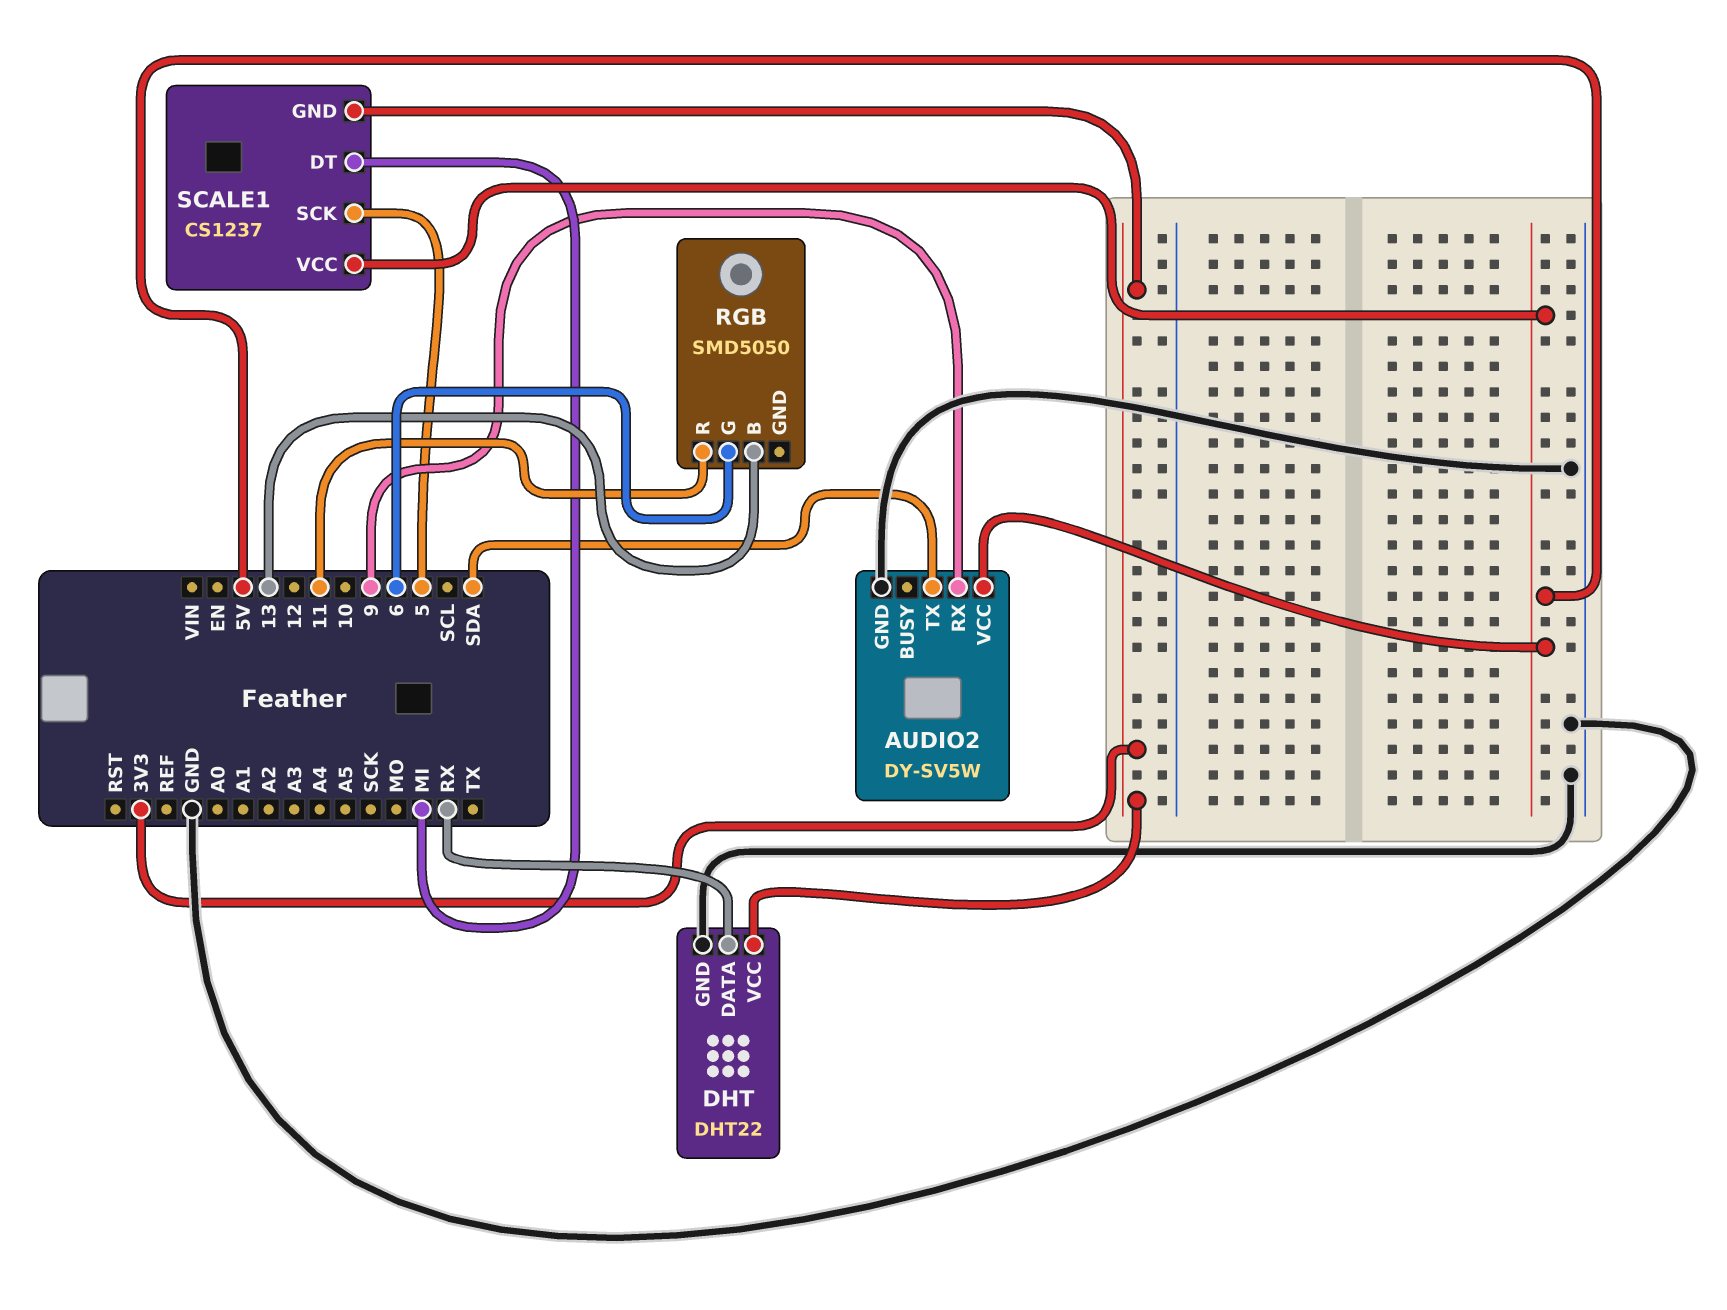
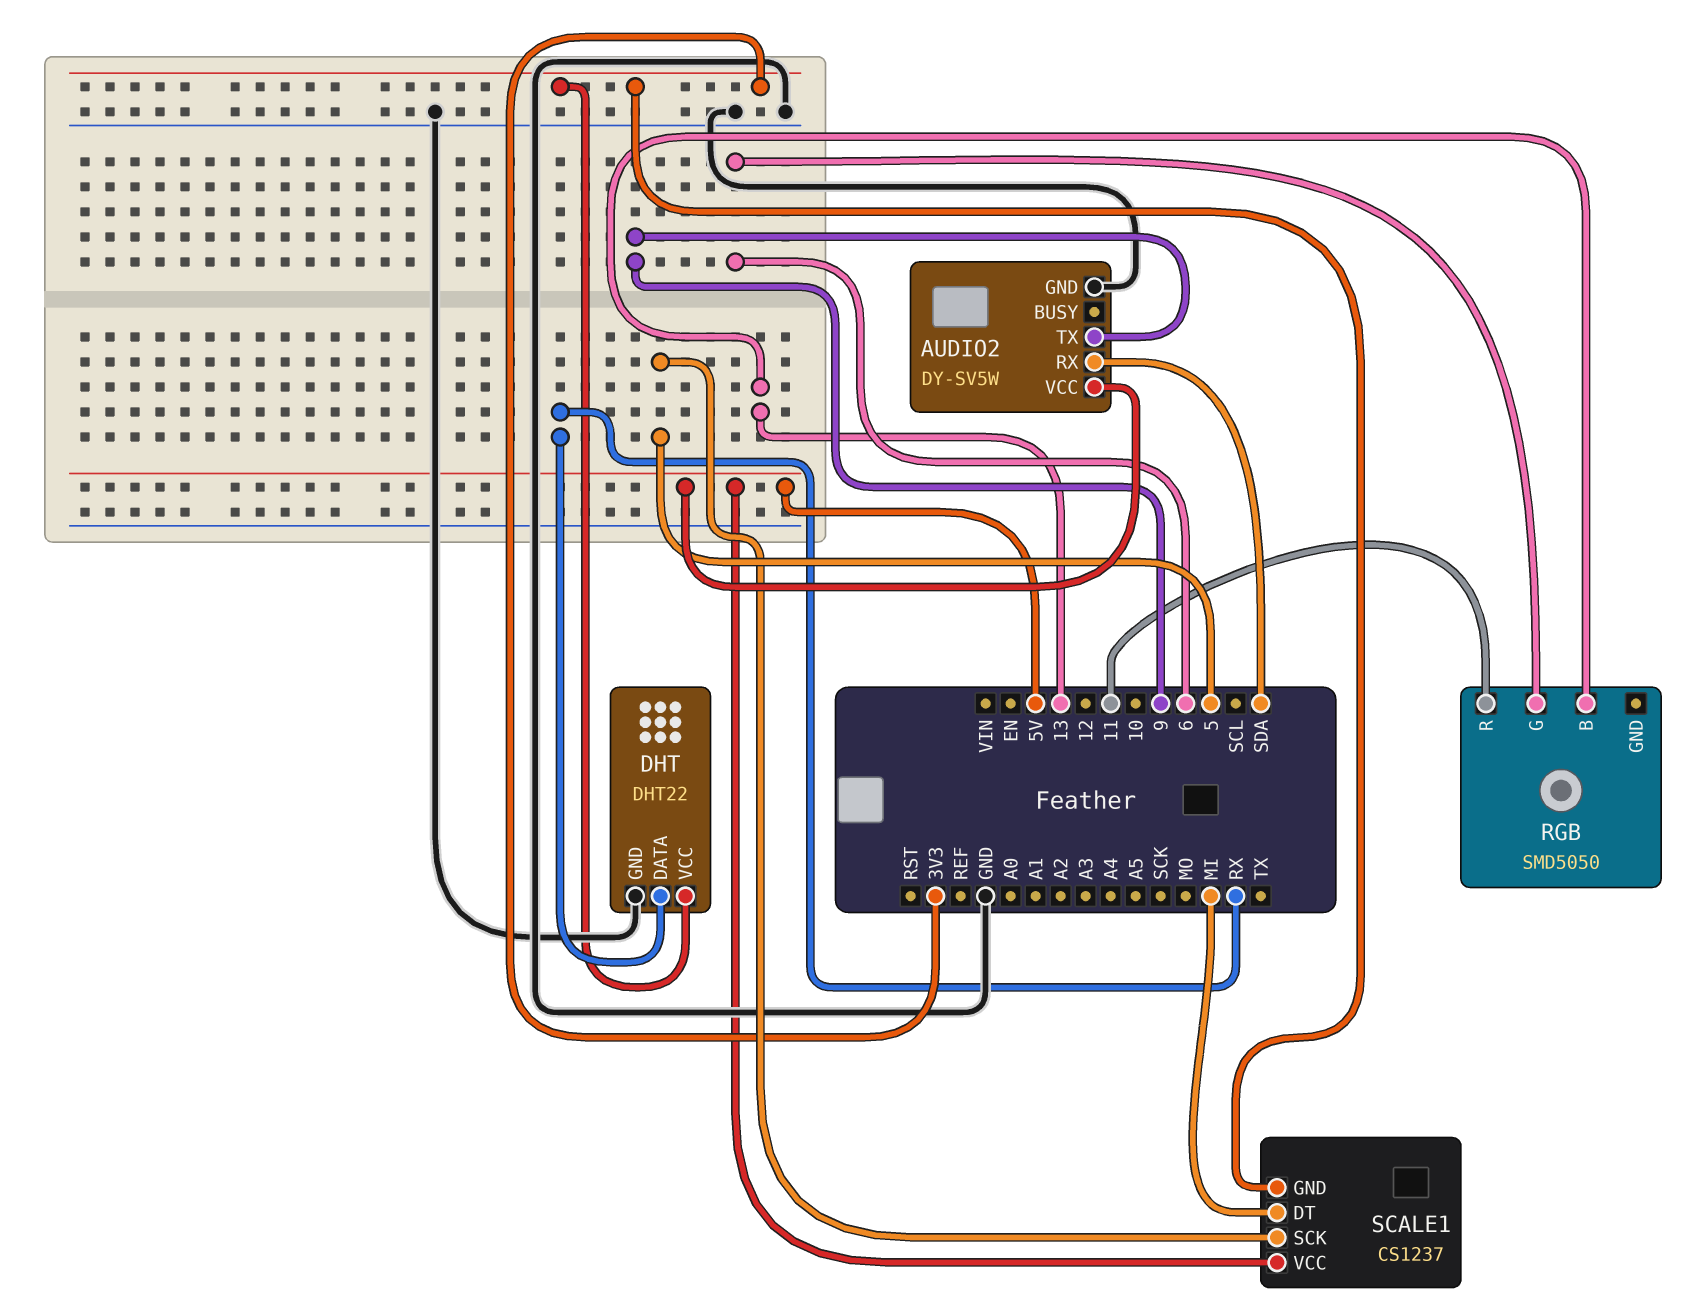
AUDIO2 pin RX: 9 -> SDA
AUDIO2 pin TX: SDA -> 9

